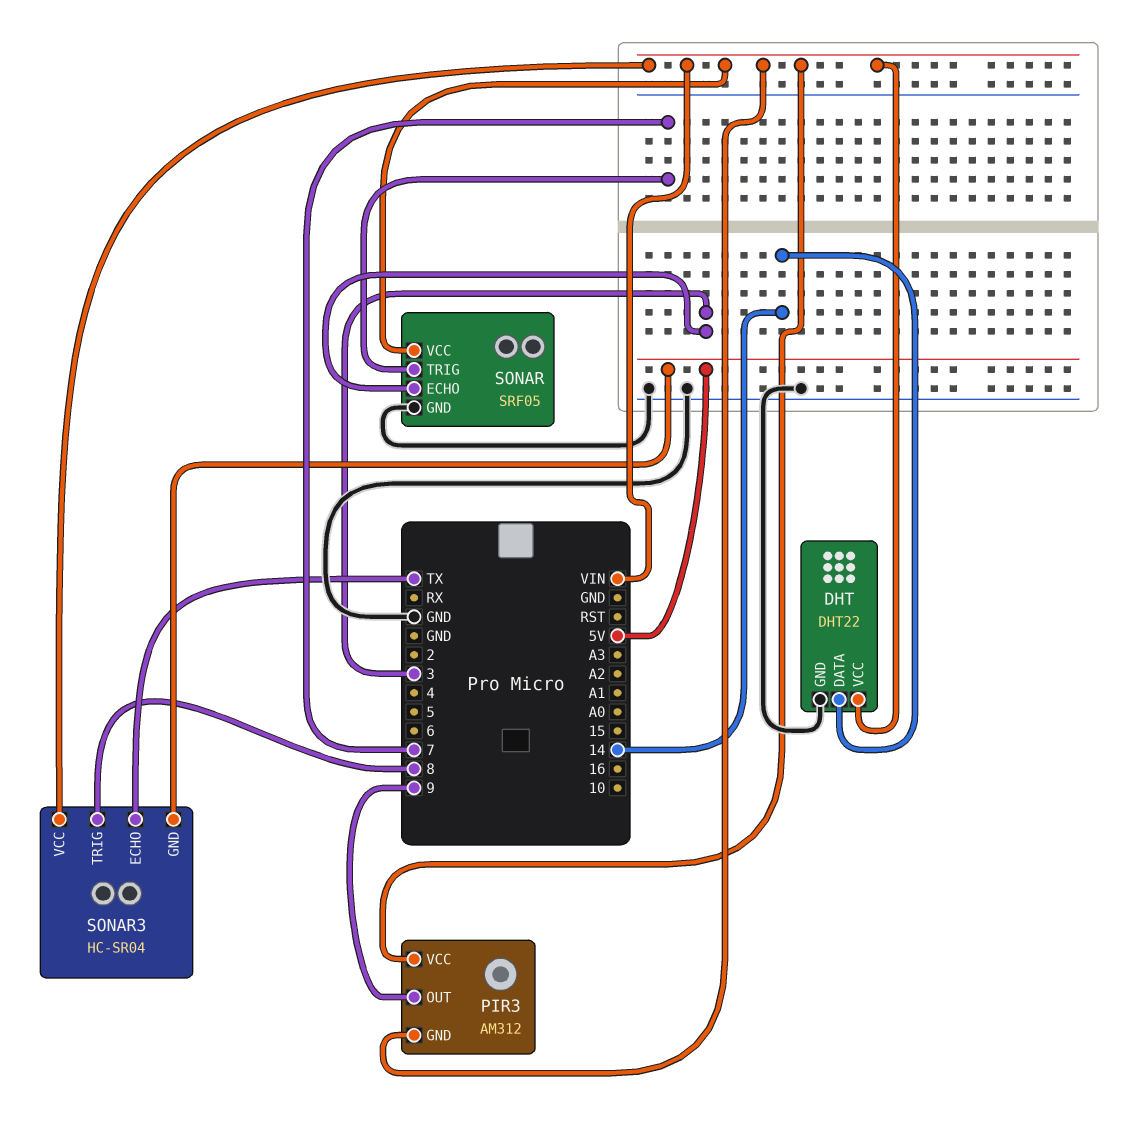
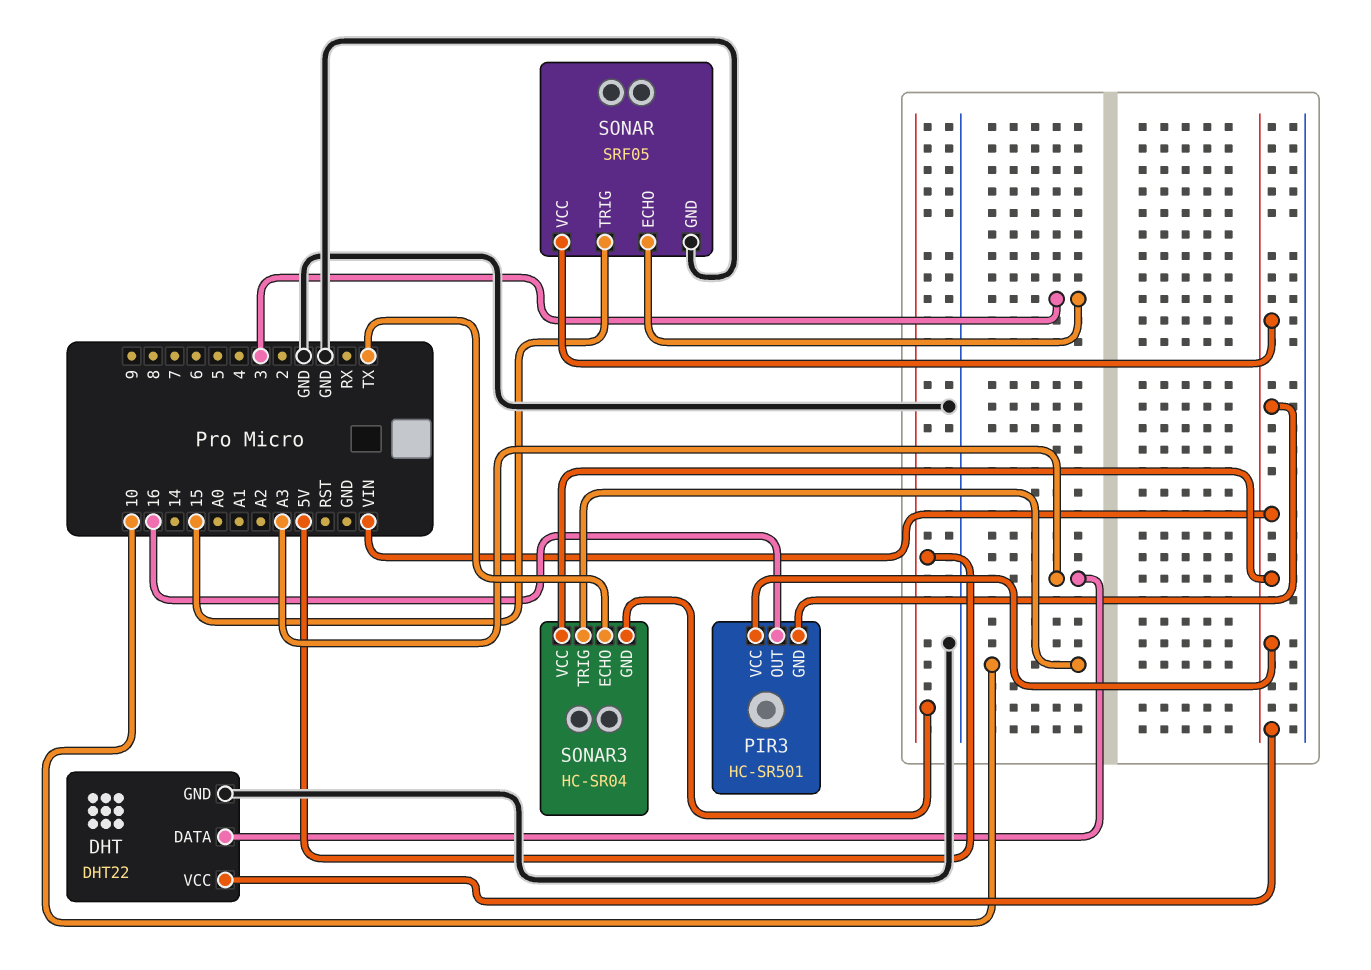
DHT pin DATA: 14 -> A3
PIR3: AM312 -> HC-SR501
PIR3 pin OUT: 9 -> 16
SONAR pin TRIG: 7 -> 15
SONAR3 pin TRIG: 8 -> 10

